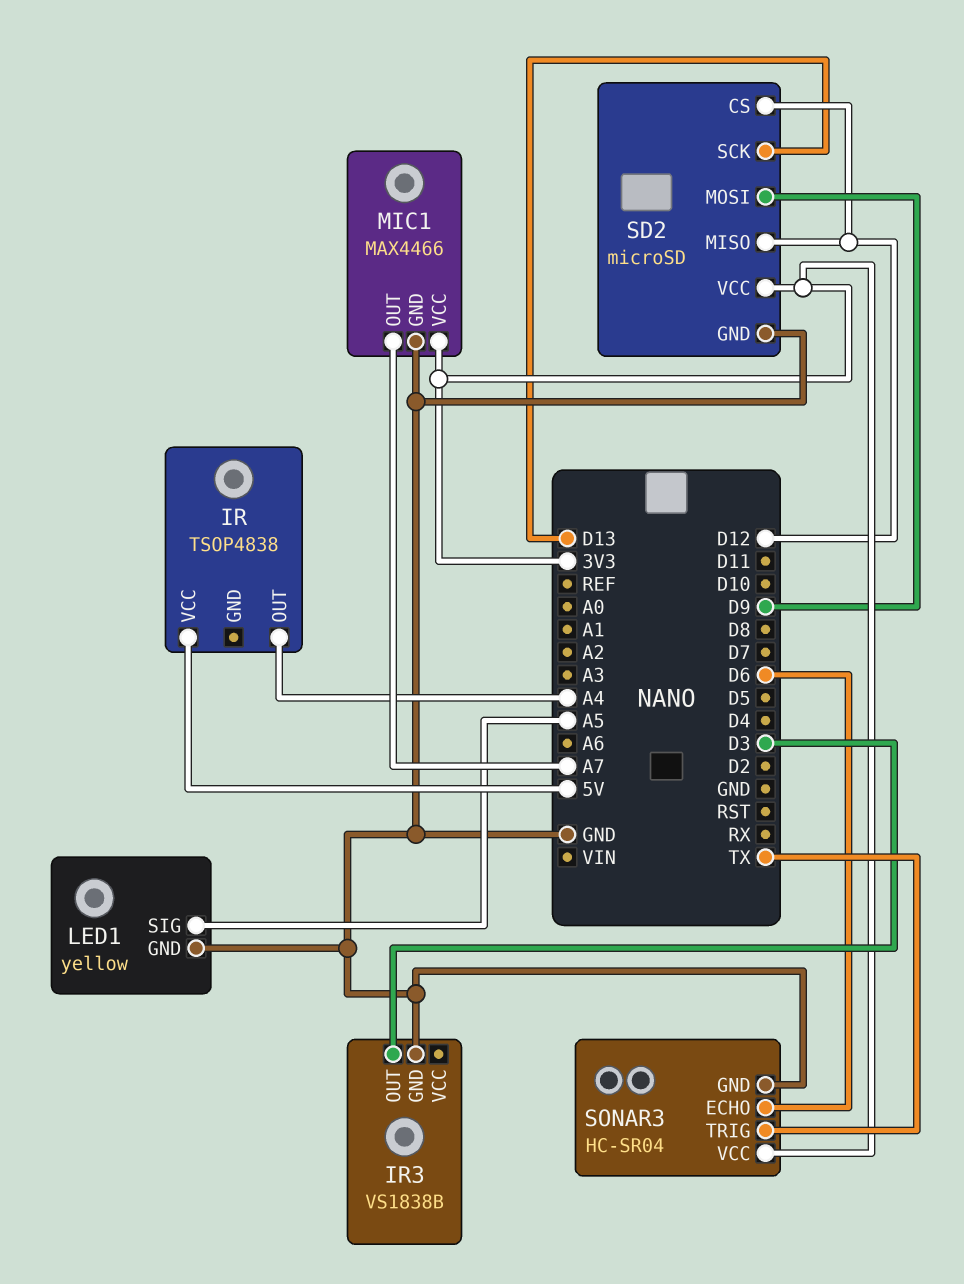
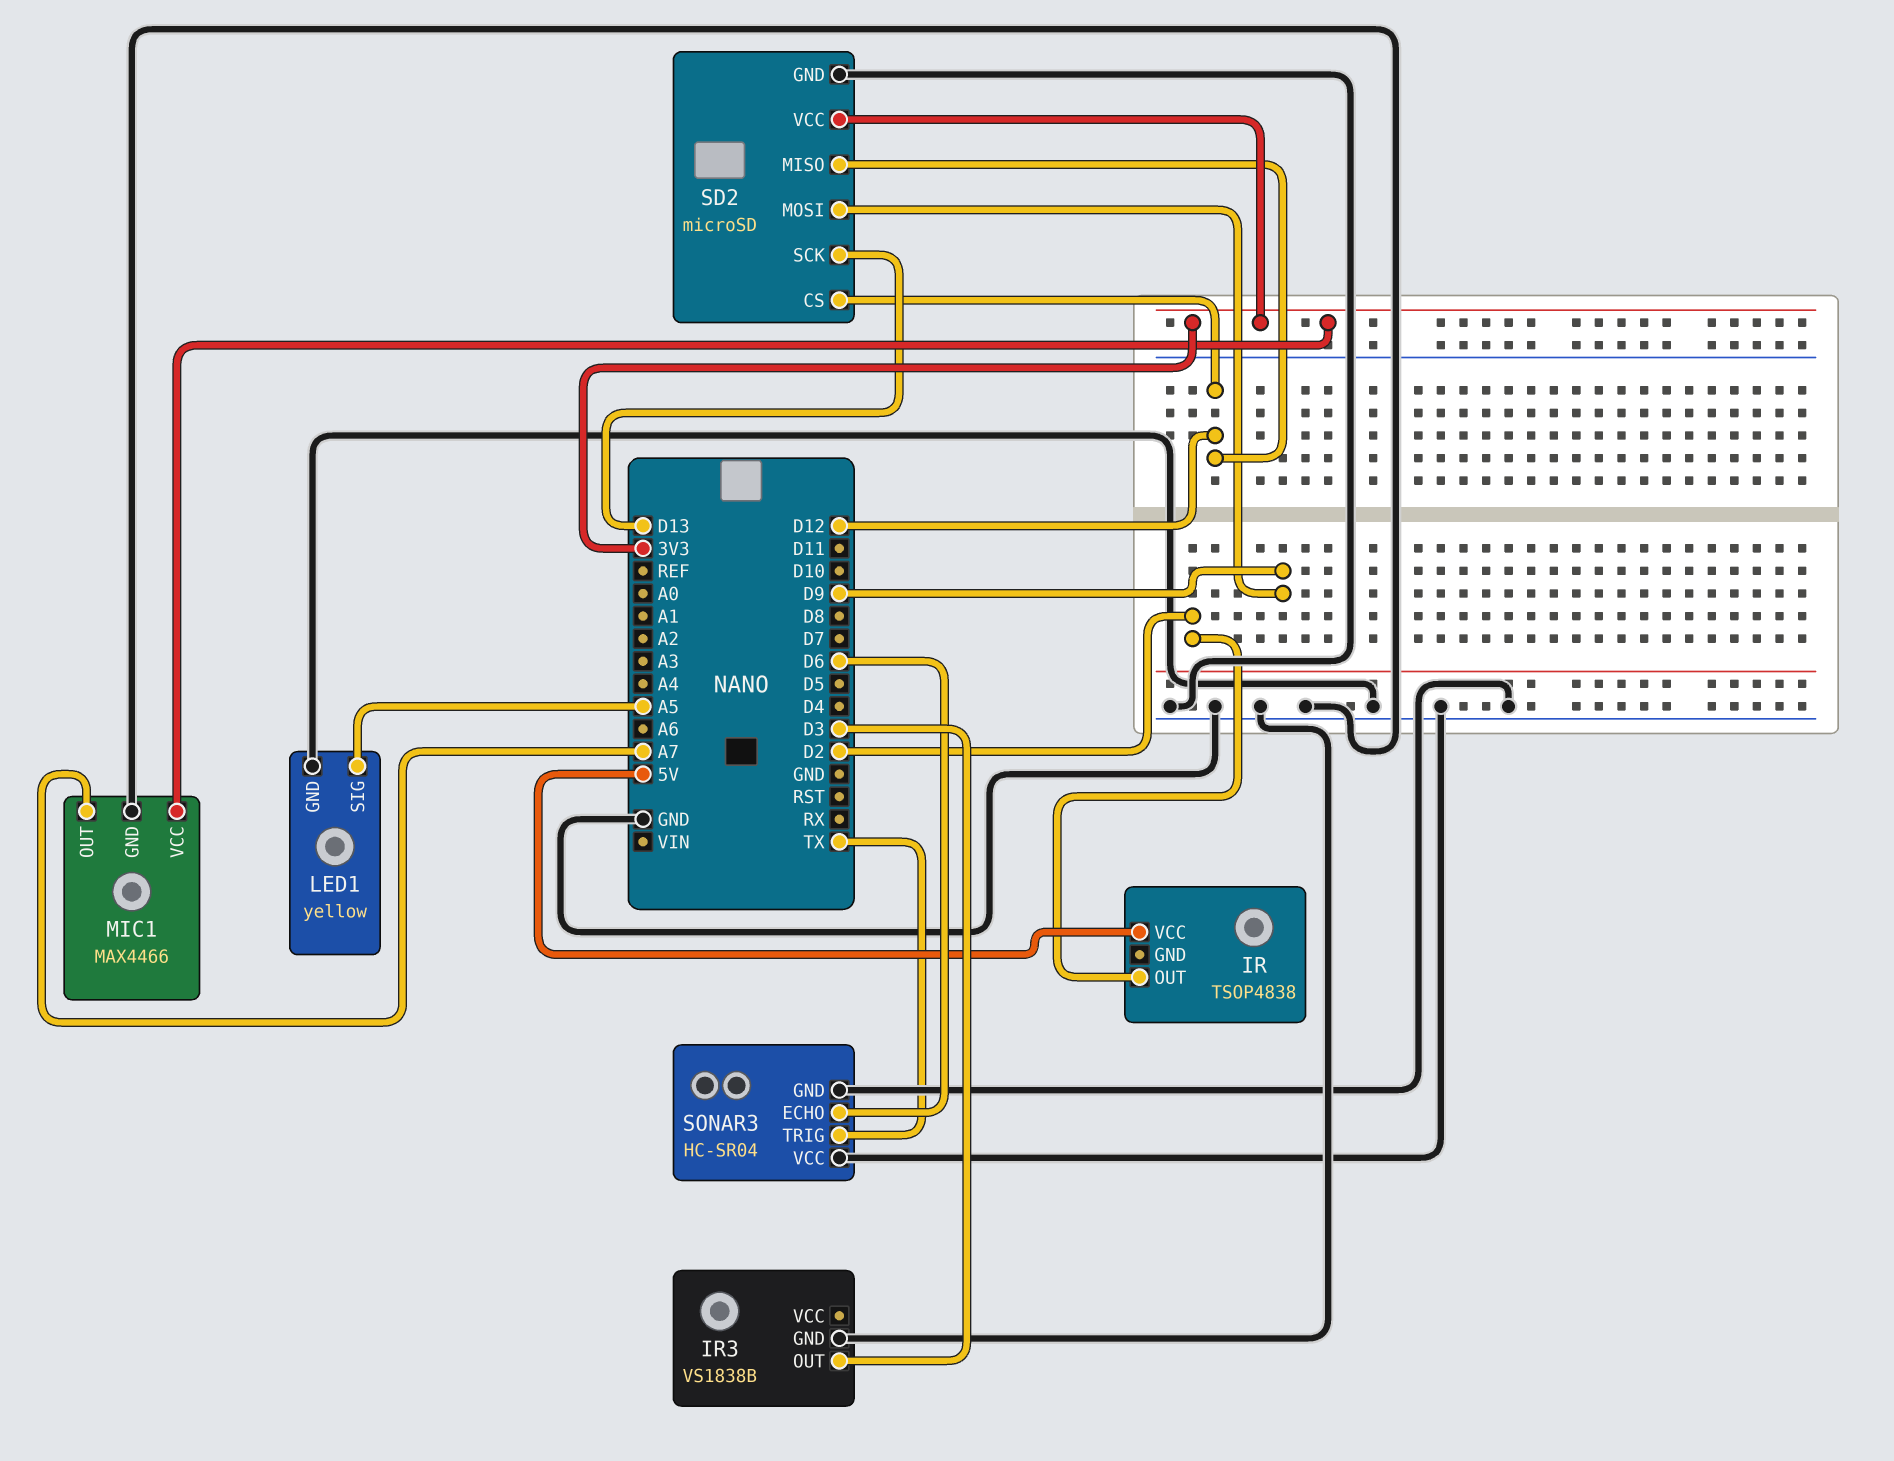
IR pin OUT: A4 -> D2
SONAR3 pin VCC: 3V3 -> GND

